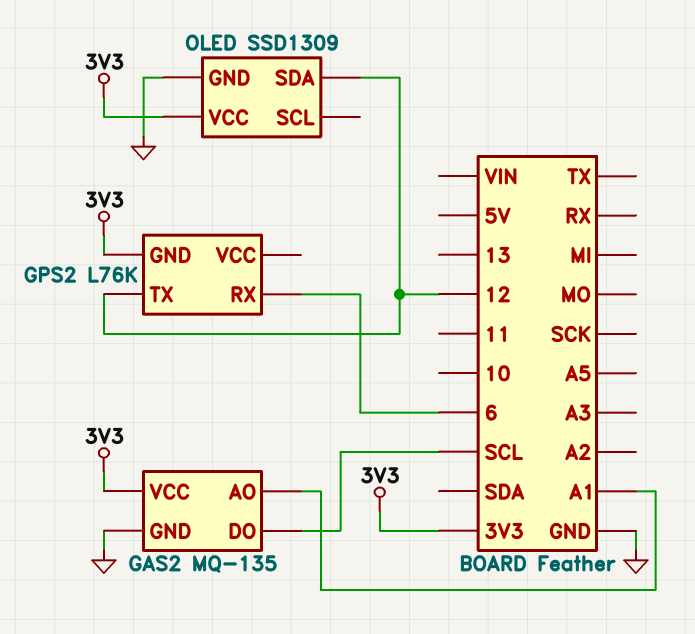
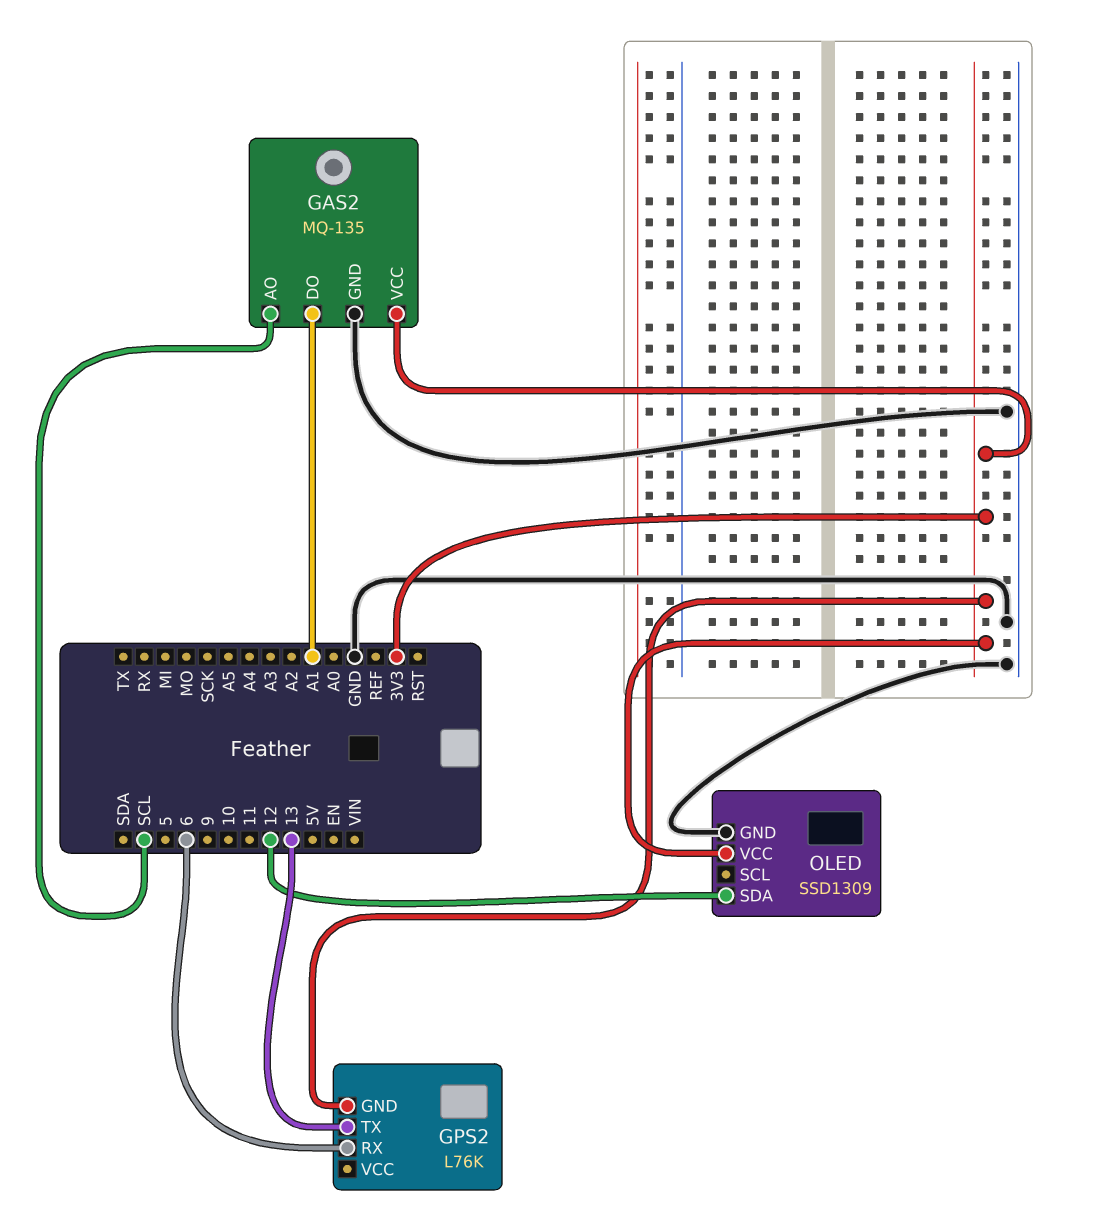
GAS2 pin AO: A1 -> SCL
GAS2 pin DO: SCL -> A1
GPS2 pin TX: 12 -> 13

